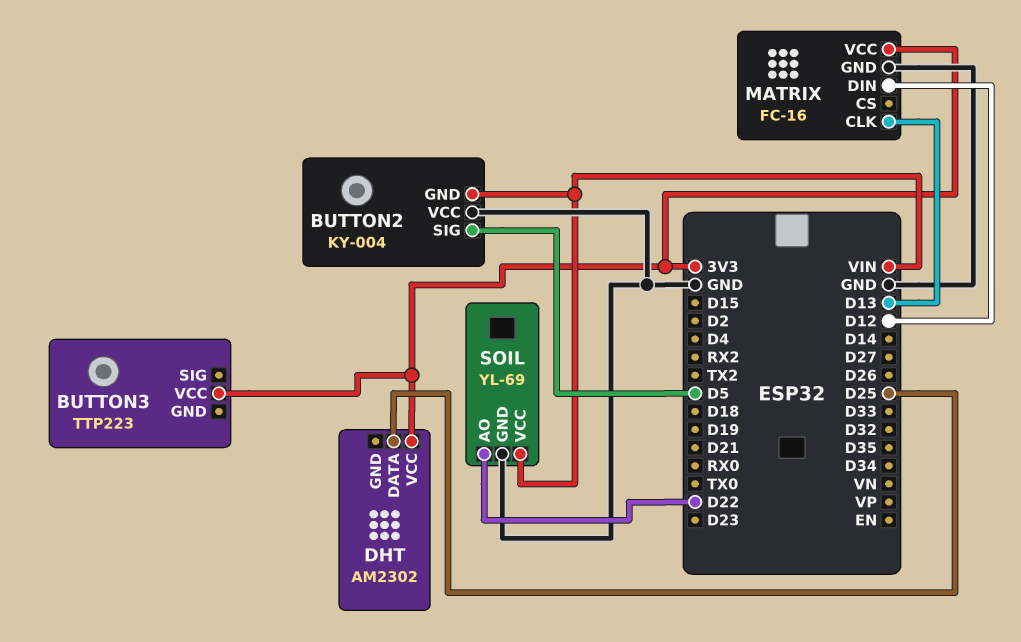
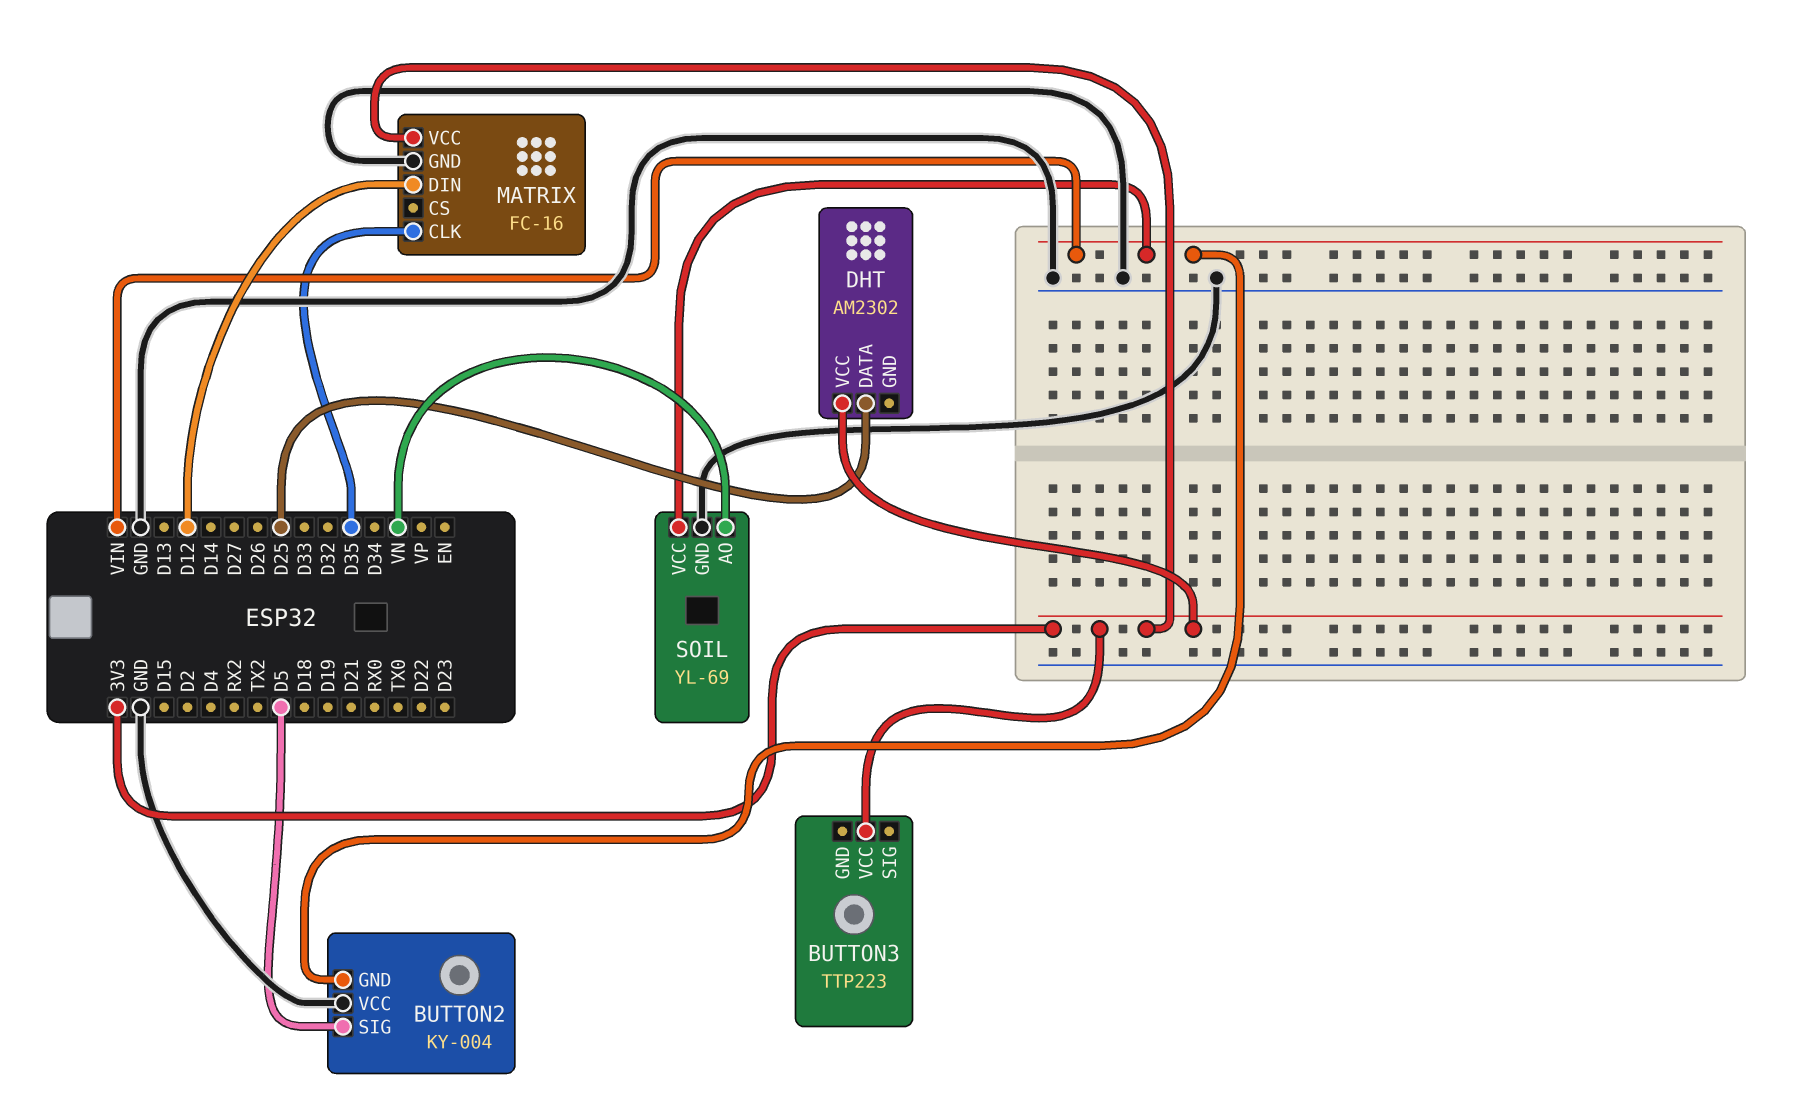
MATRIX pin CLK: D13 -> D35
SOIL pin AO: D22 -> VN

